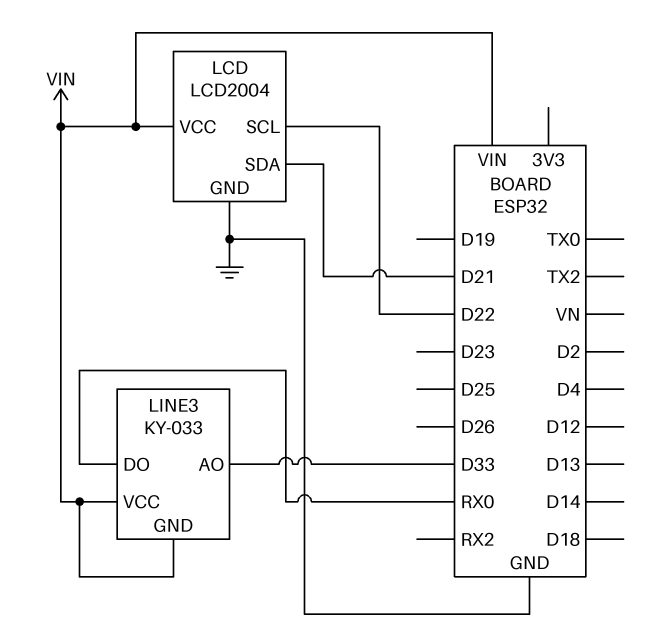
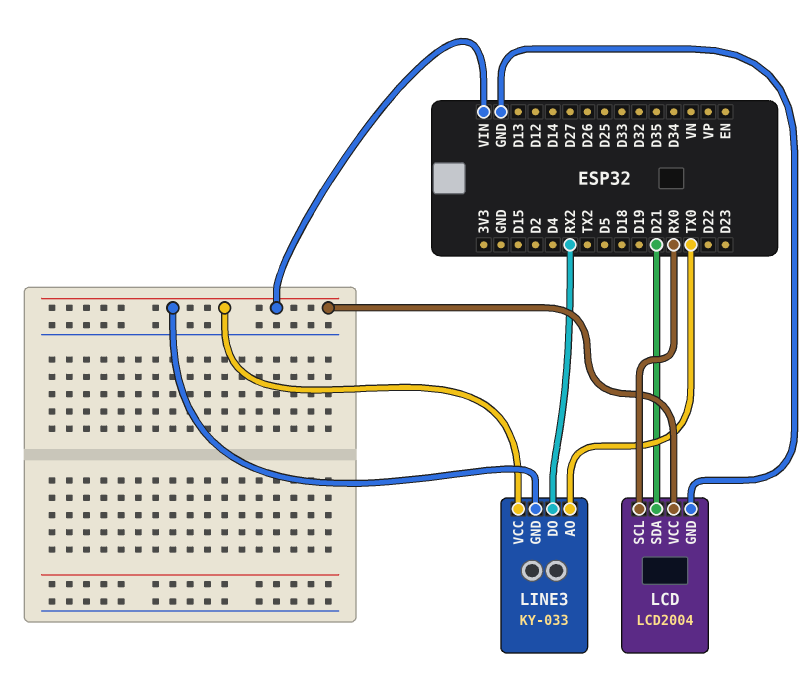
LCD pin SCL: D22 -> RX0
LINE3 pin AO: D33 -> TX0
LINE3 pin DO: RX0 -> RX2

